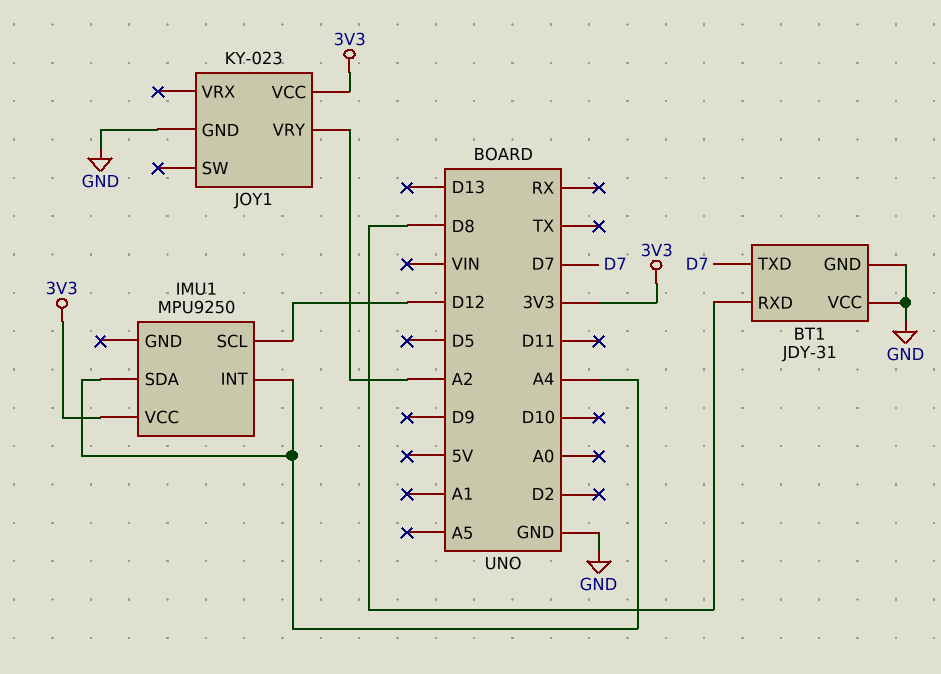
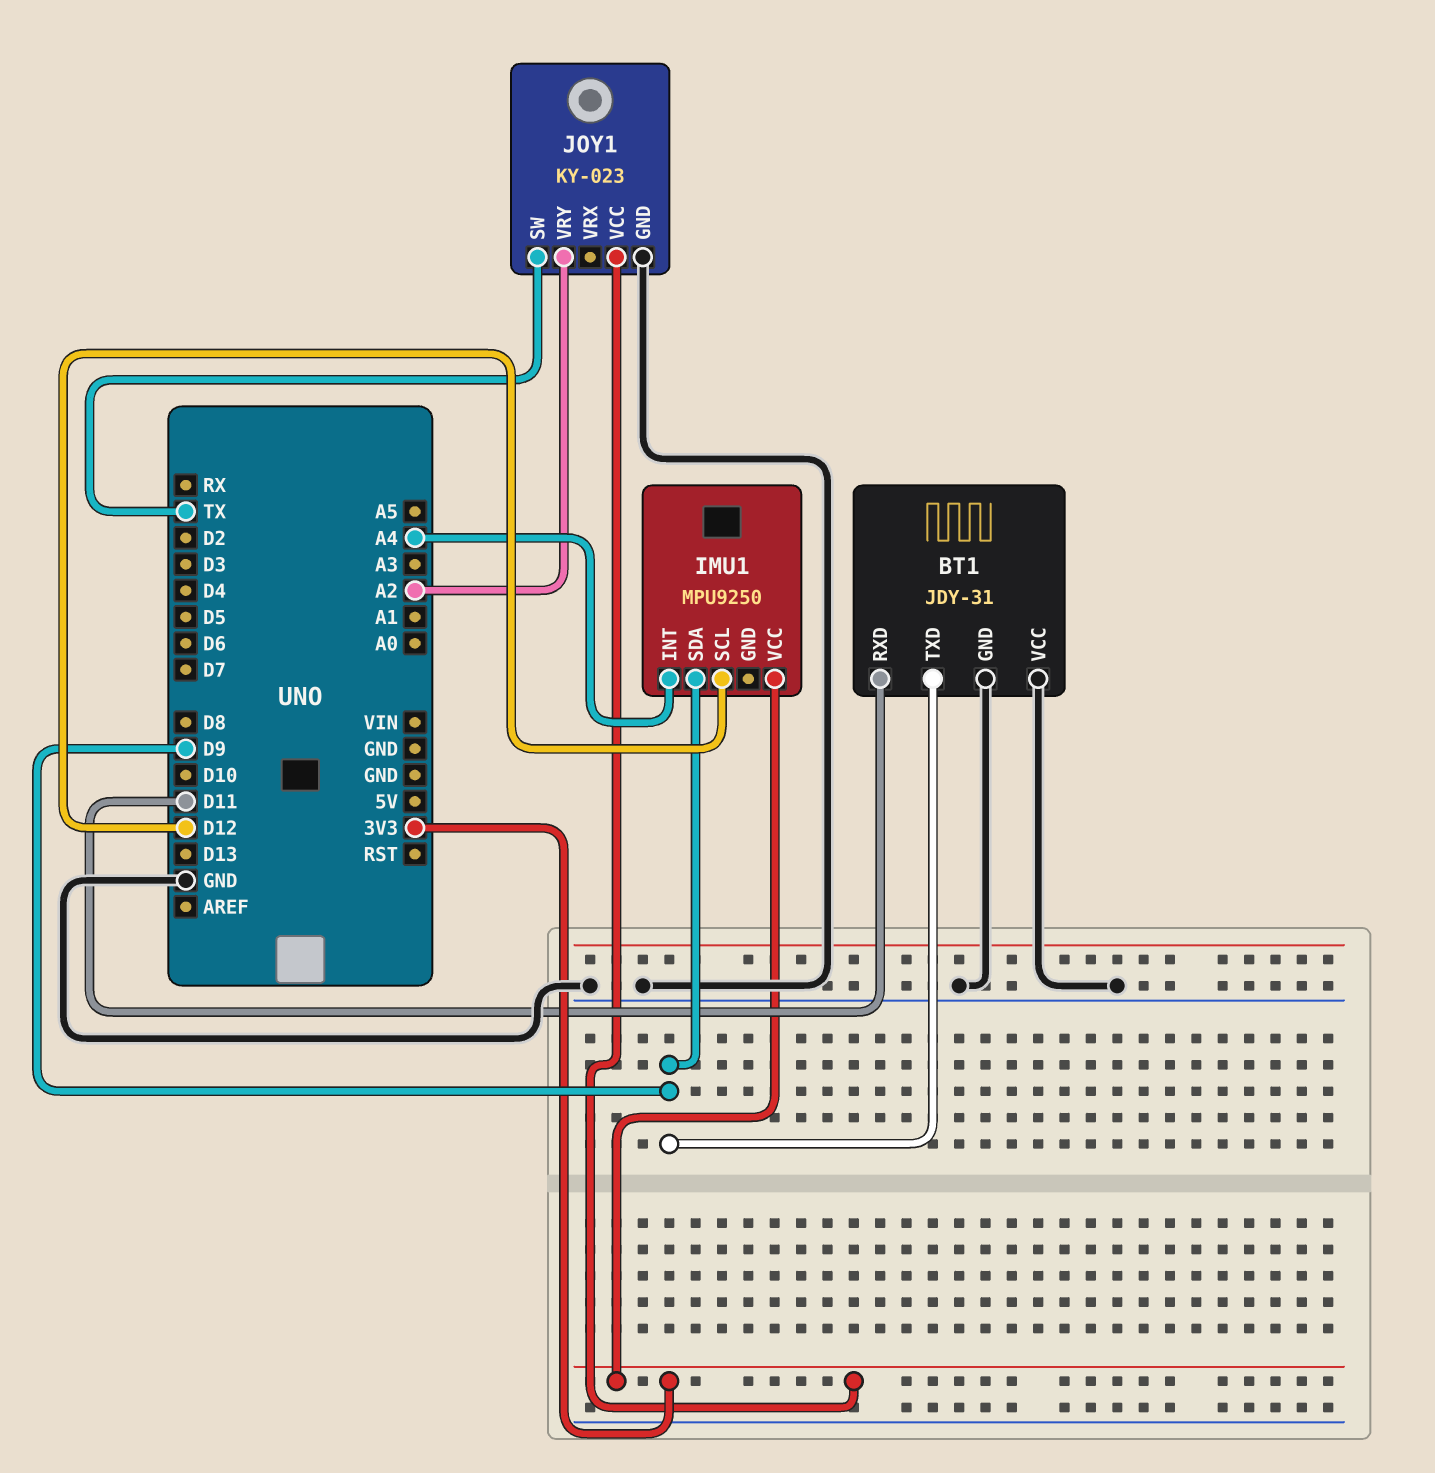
BT1 pin RXD: D8 -> D11
BT1 pin TXD: D7 -> D9
IMU1 pin SDA: A4 -> D9
JOY1 pin SW: none -> TX

